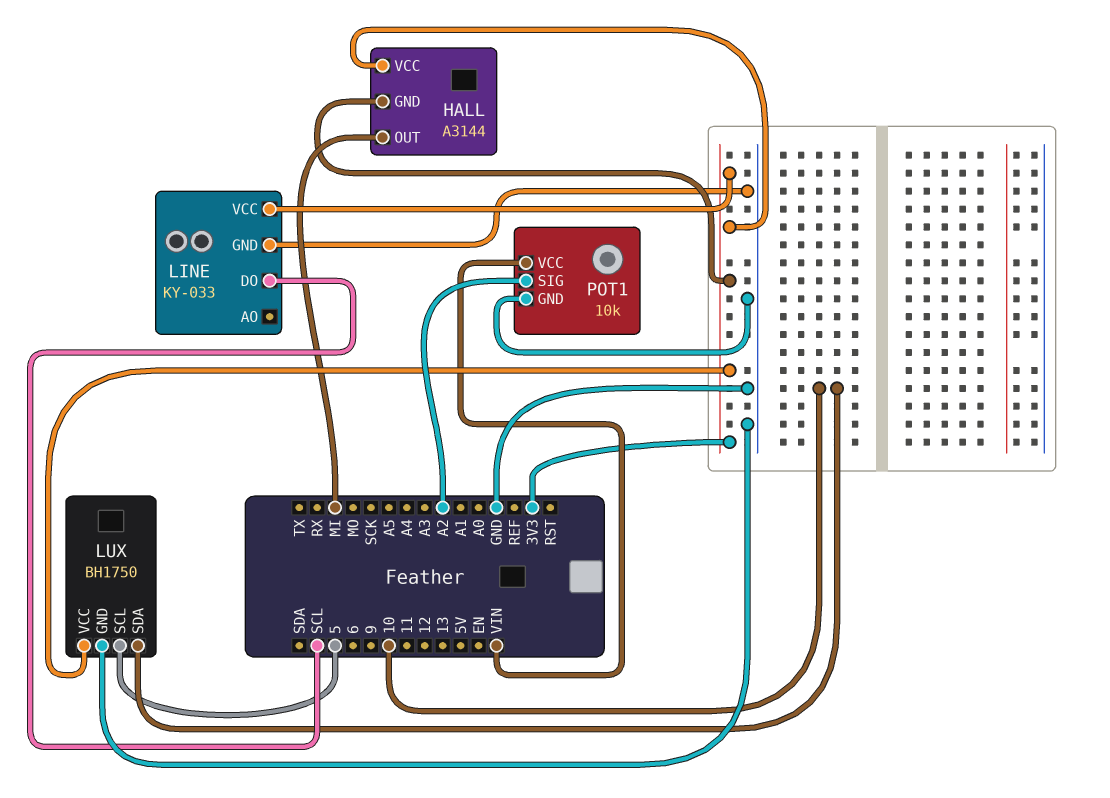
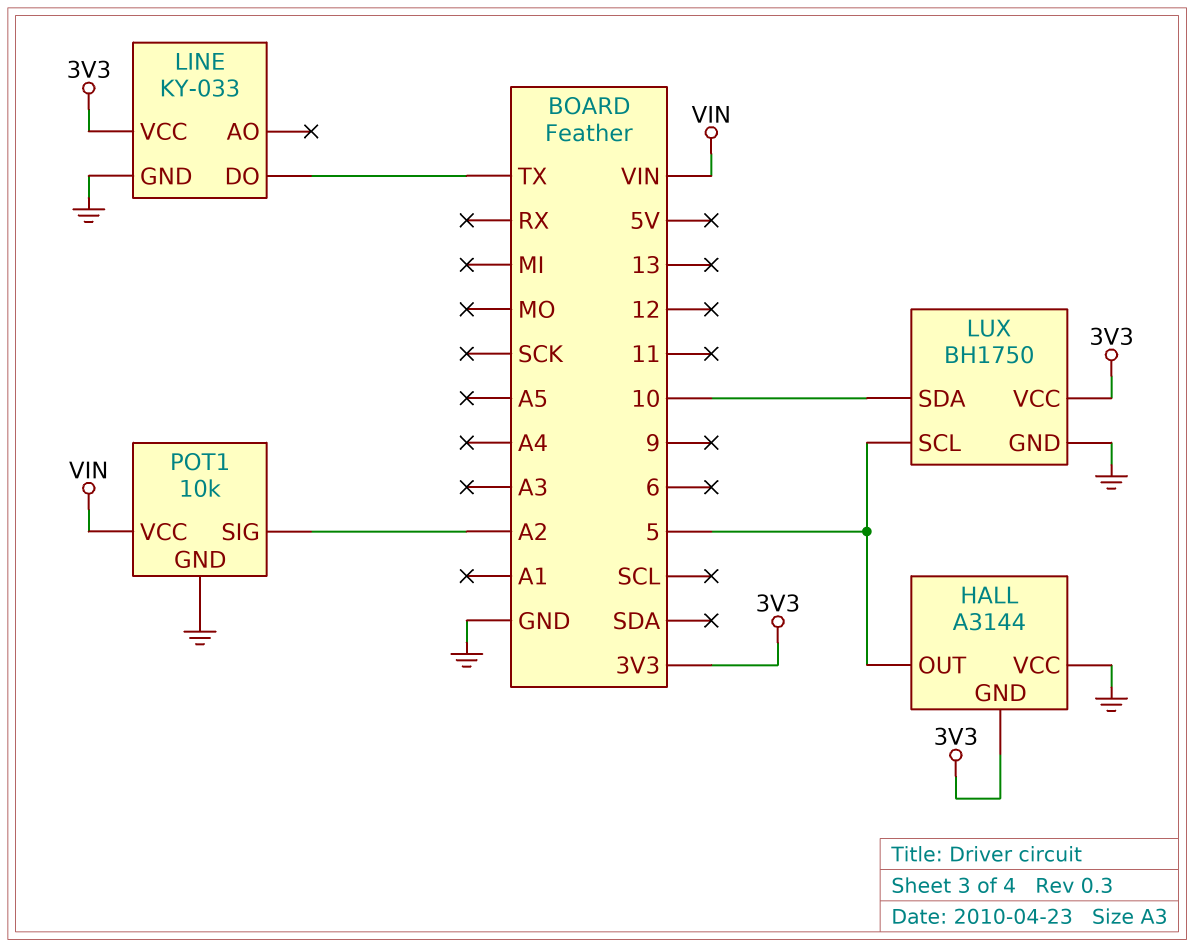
HALL pin OUT: MI -> 5
HALL pin VCC: 3V3 -> GND
LINE pin DO: SCL -> TX

